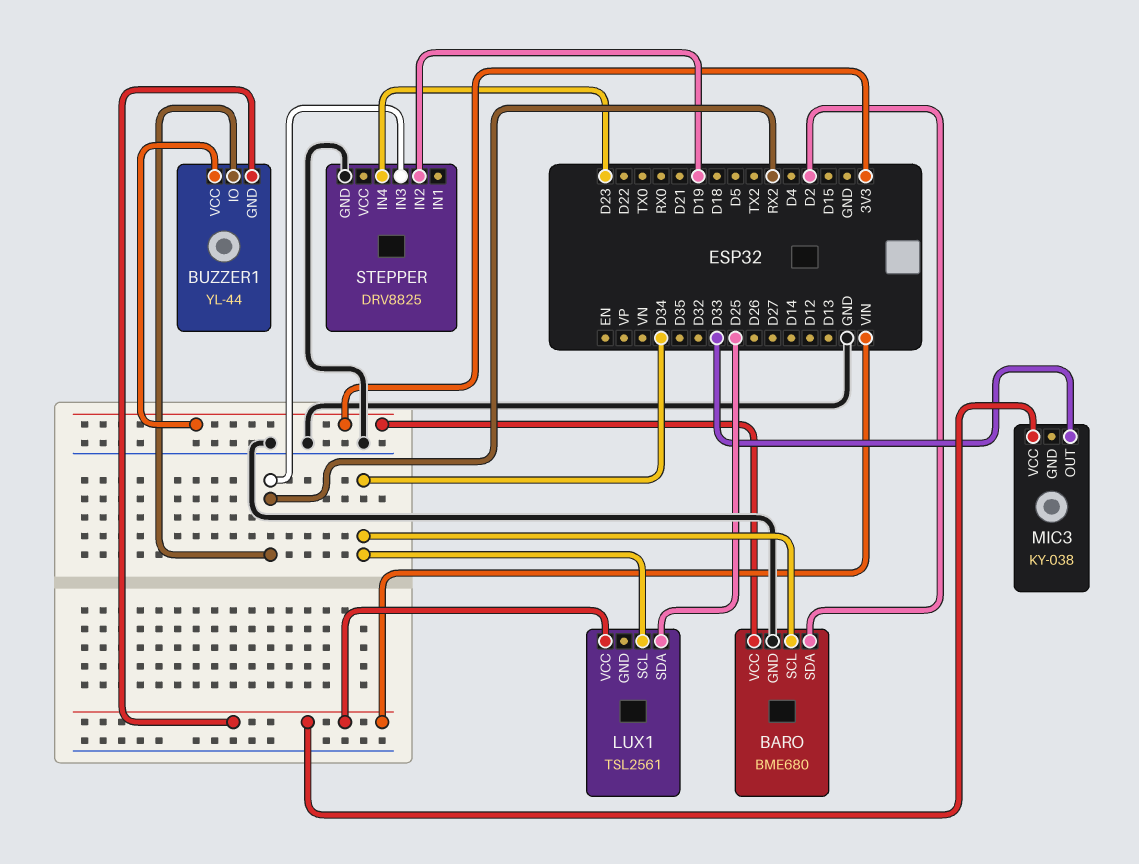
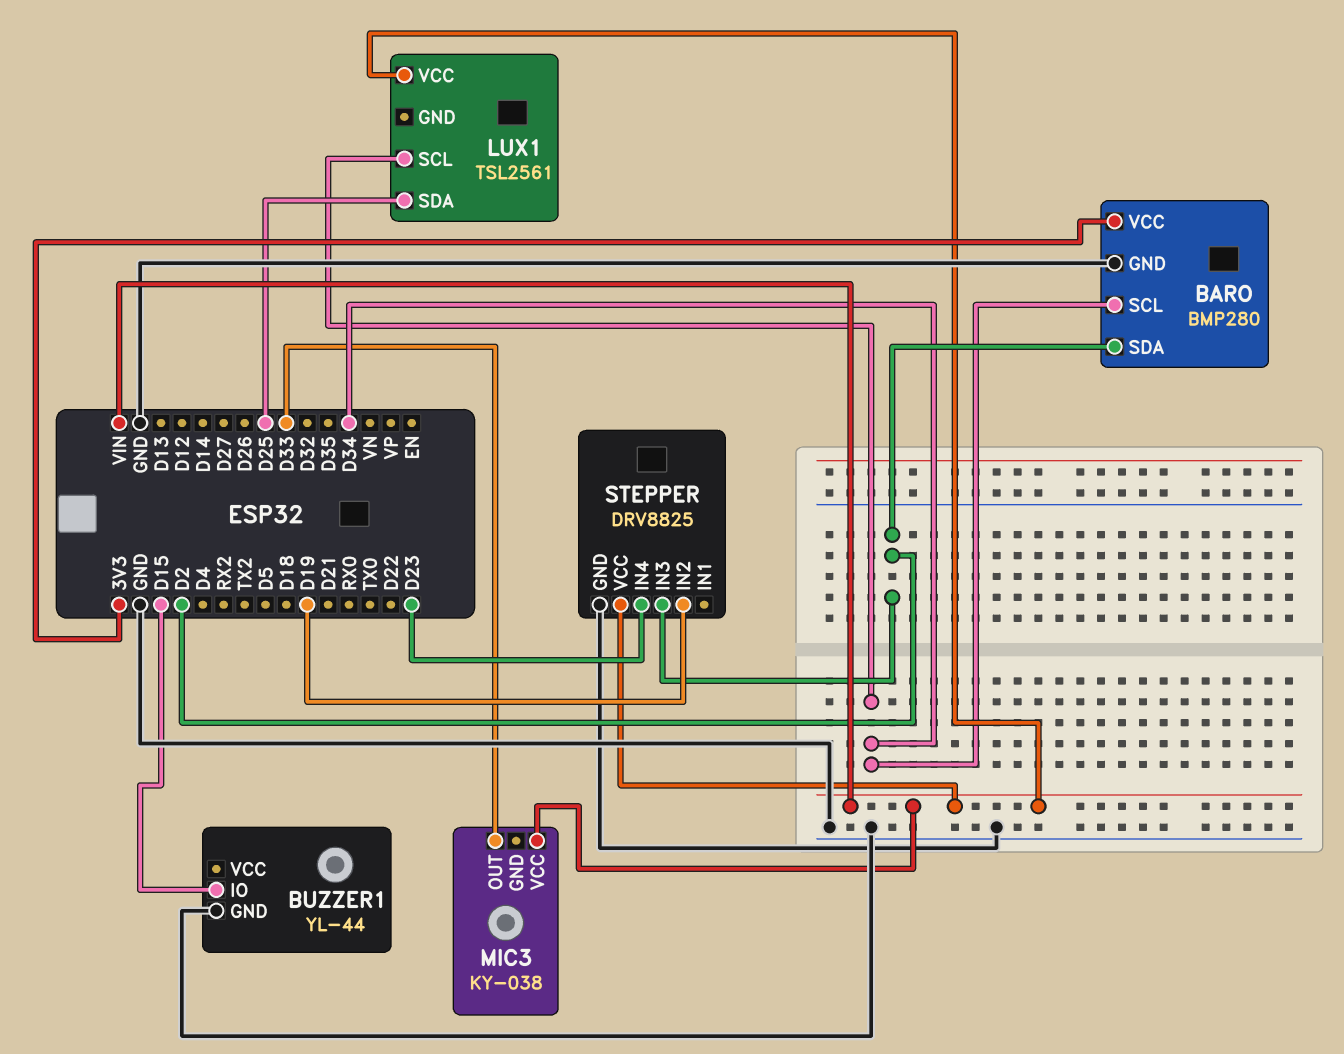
BARO: BME680 -> BMP280
BUZZER1 pin GND: VIN -> GND
BUZZER1 pin IO: RX2 -> D15
BUZZER1 pin VCC: 3V3 -> none
STEPPER pin IN3: RX2 -> D2
STEPPER pin VCC: none -> VIN

